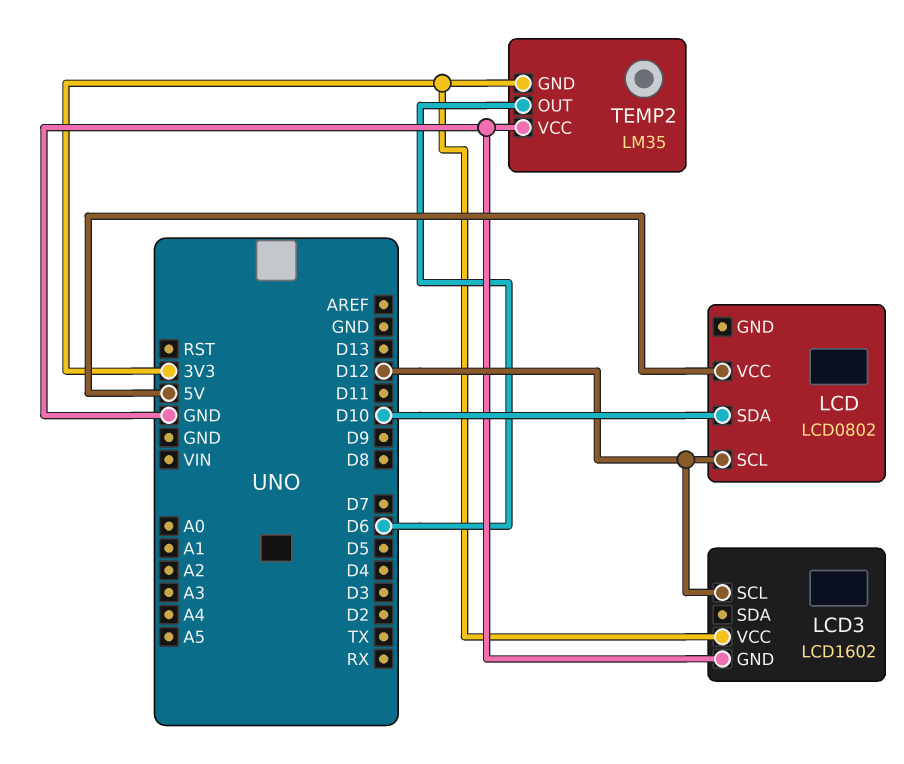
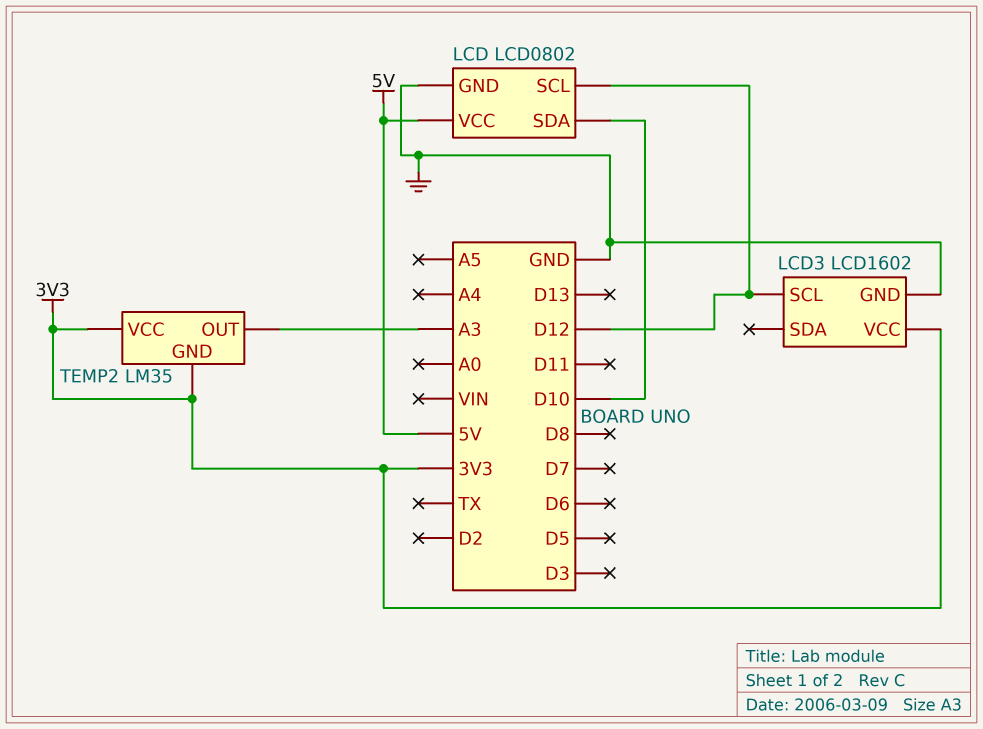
LCD pin GND: none -> GND
TEMP2 pin OUT: D6 -> A3
TEMP2 pin VCC: GND -> 3V3

